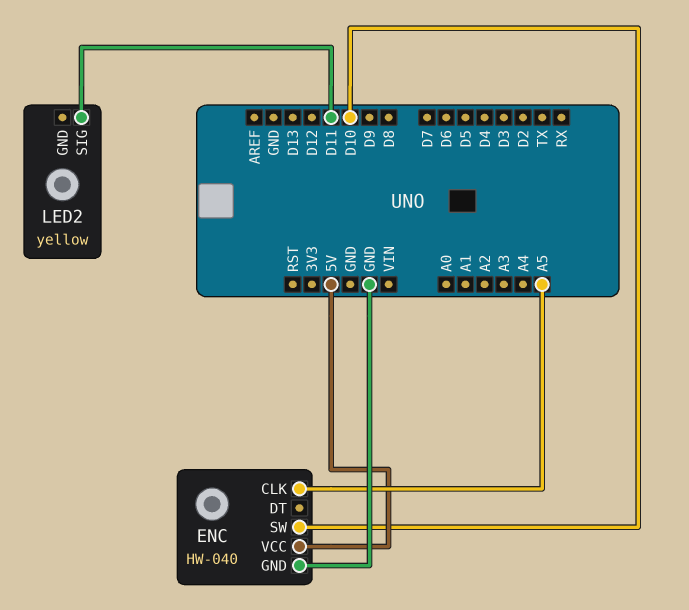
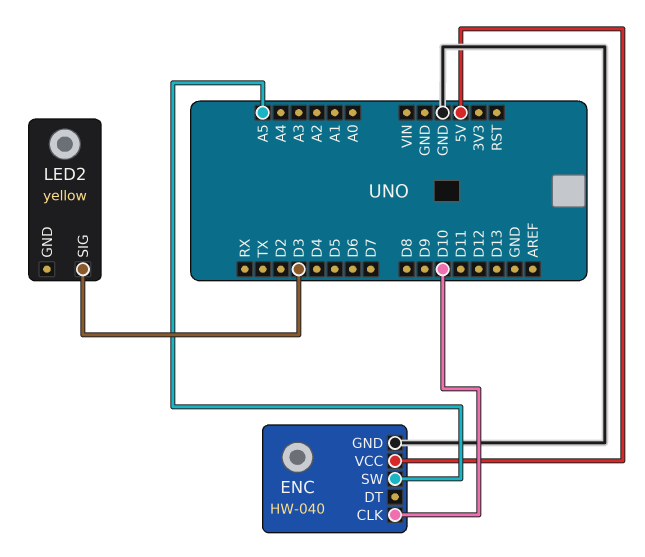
ENC pin CLK: A5 -> D10
ENC pin SW: D10 -> A5
LED2 pin SIG: D11 -> D3

